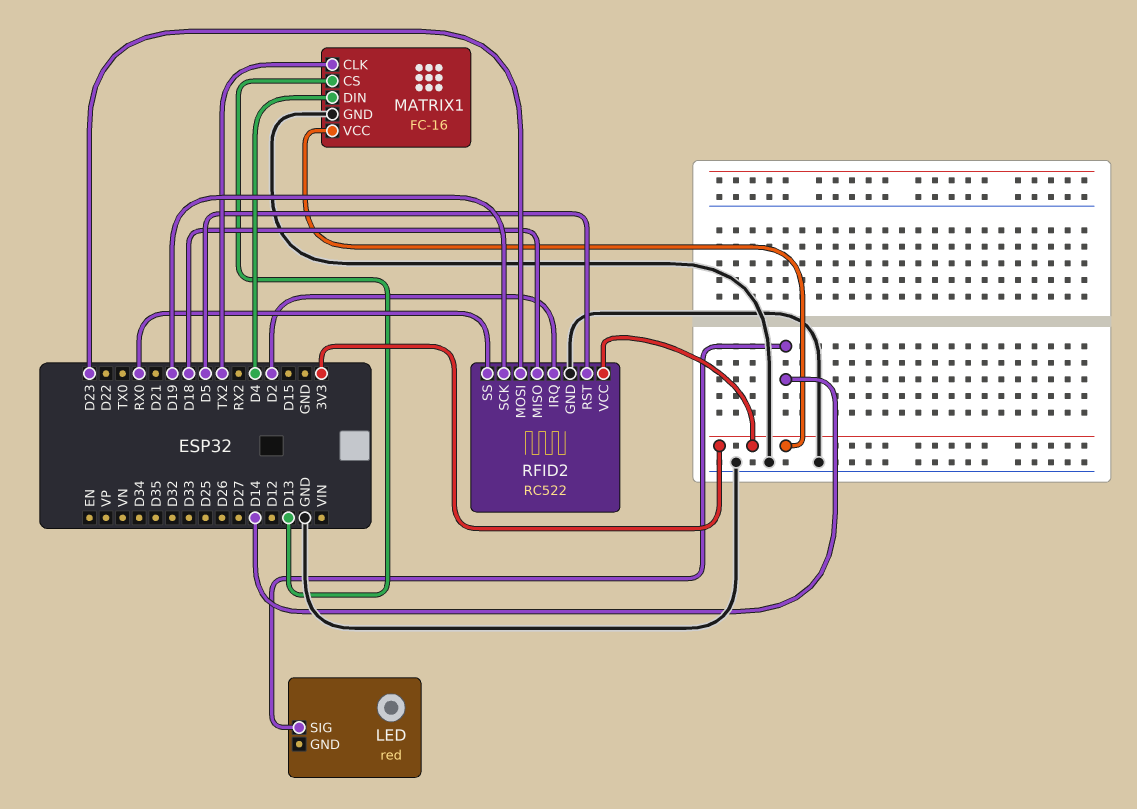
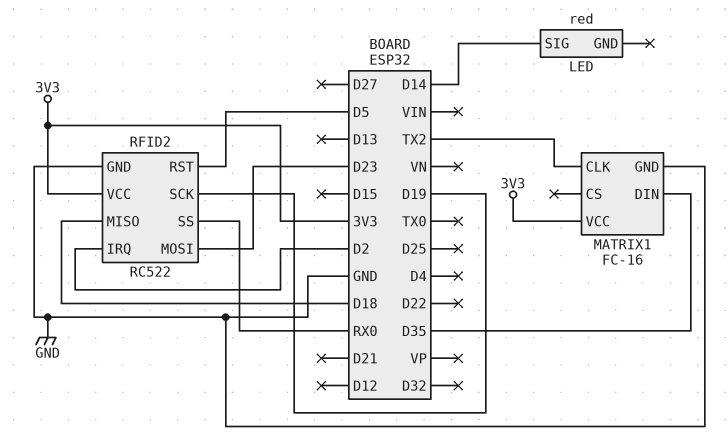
MATRIX1 pin CS: D13 -> none
MATRIX1 pin DIN: D4 -> D35

